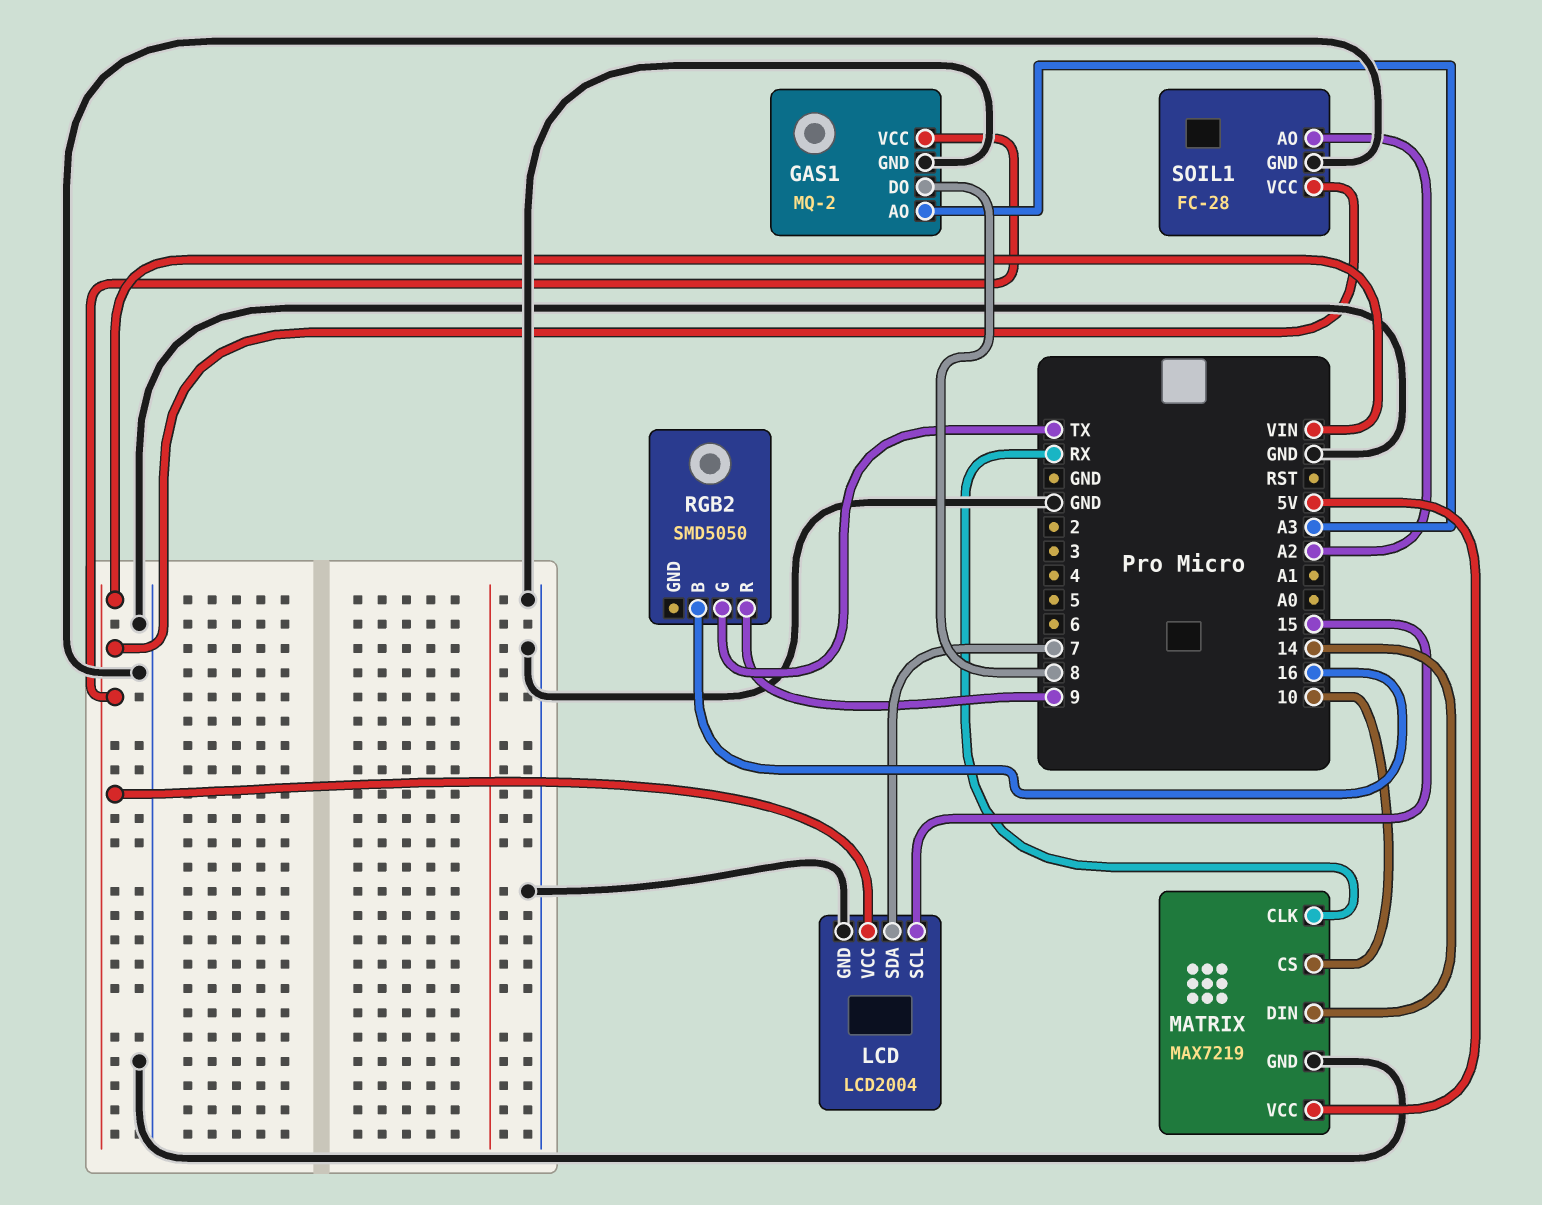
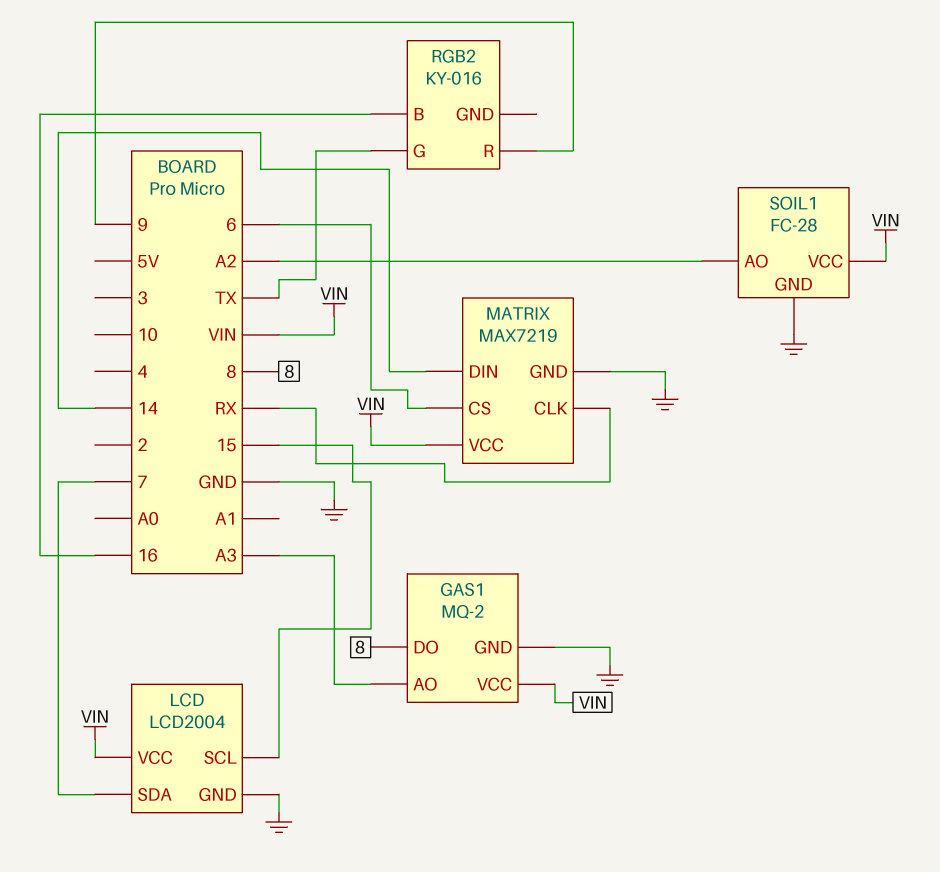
MATRIX pin CS: 10 -> 6
MATRIX pin VCC: 5V -> VIN
RGB2: SMD5050 -> KY-016

